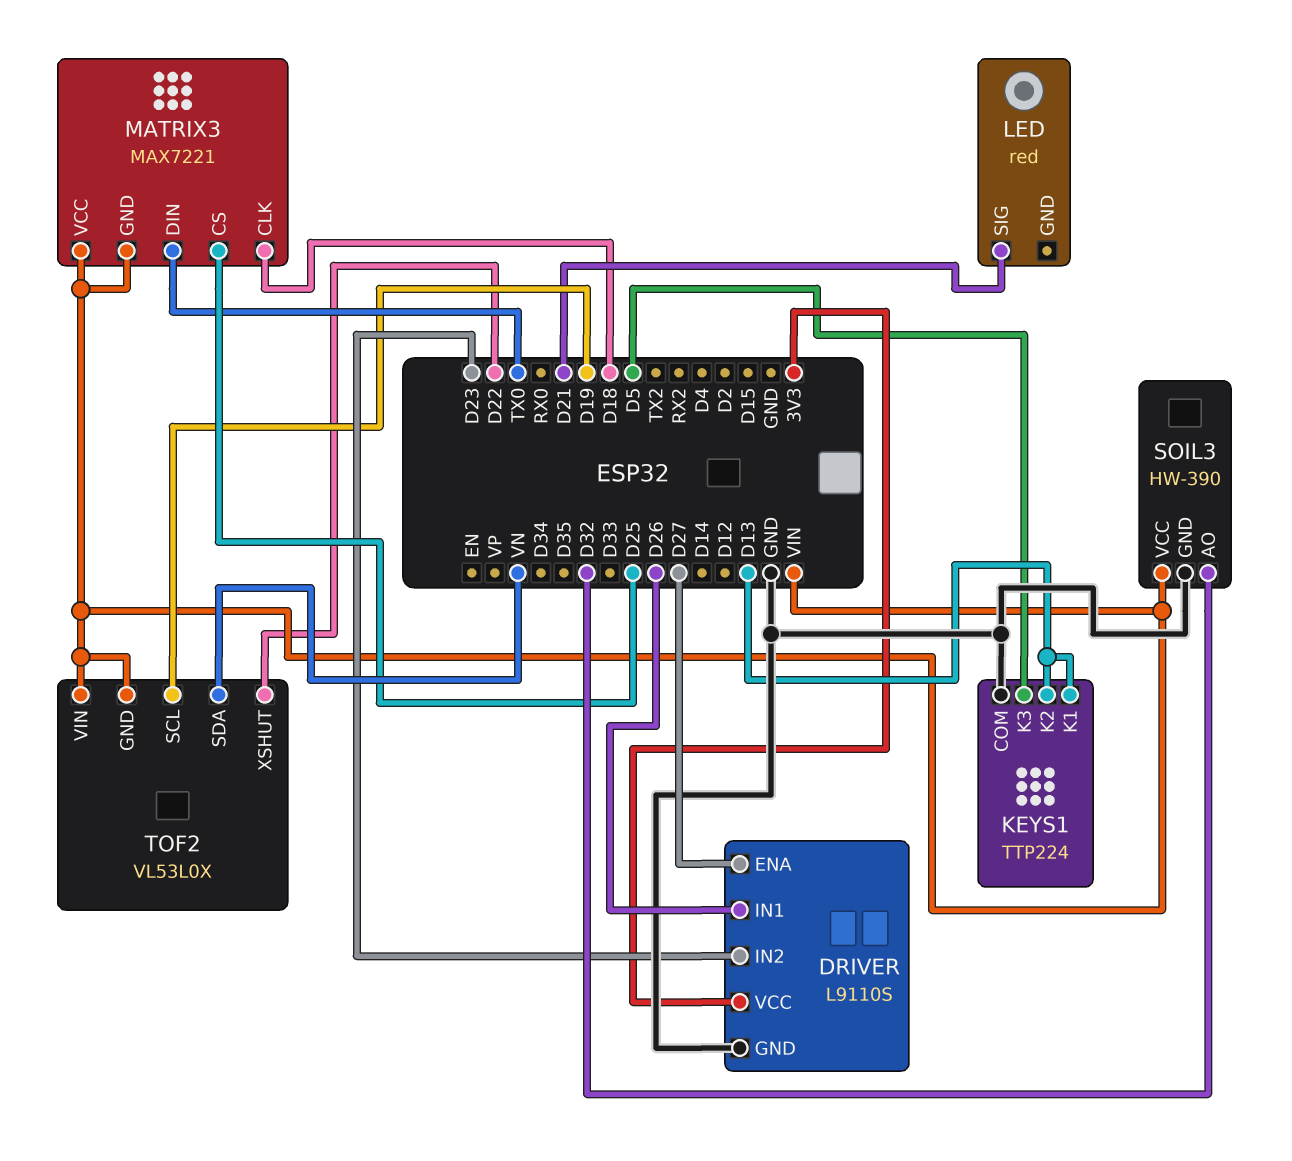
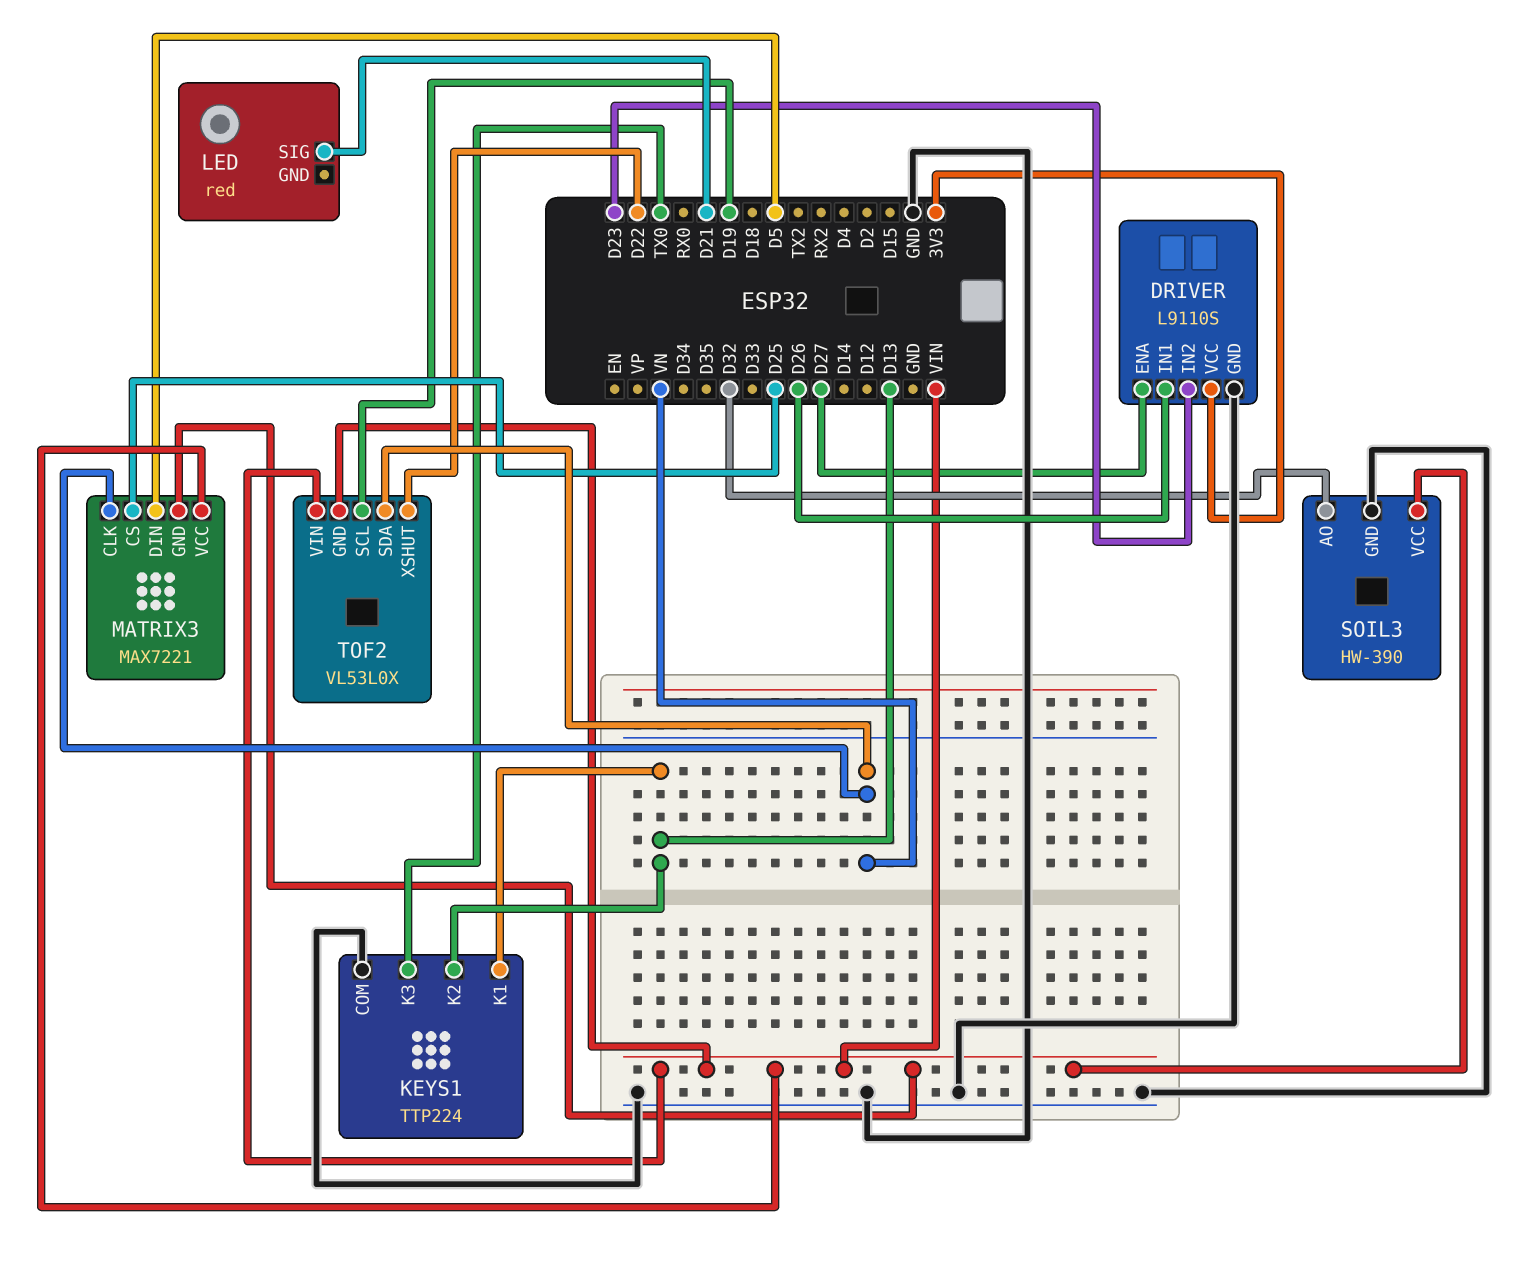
KEYS1 pin K3: D5 -> TX0
MATRIX3 pin CLK: D18 -> VN
MATRIX3 pin DIN: TX0 -> D5

